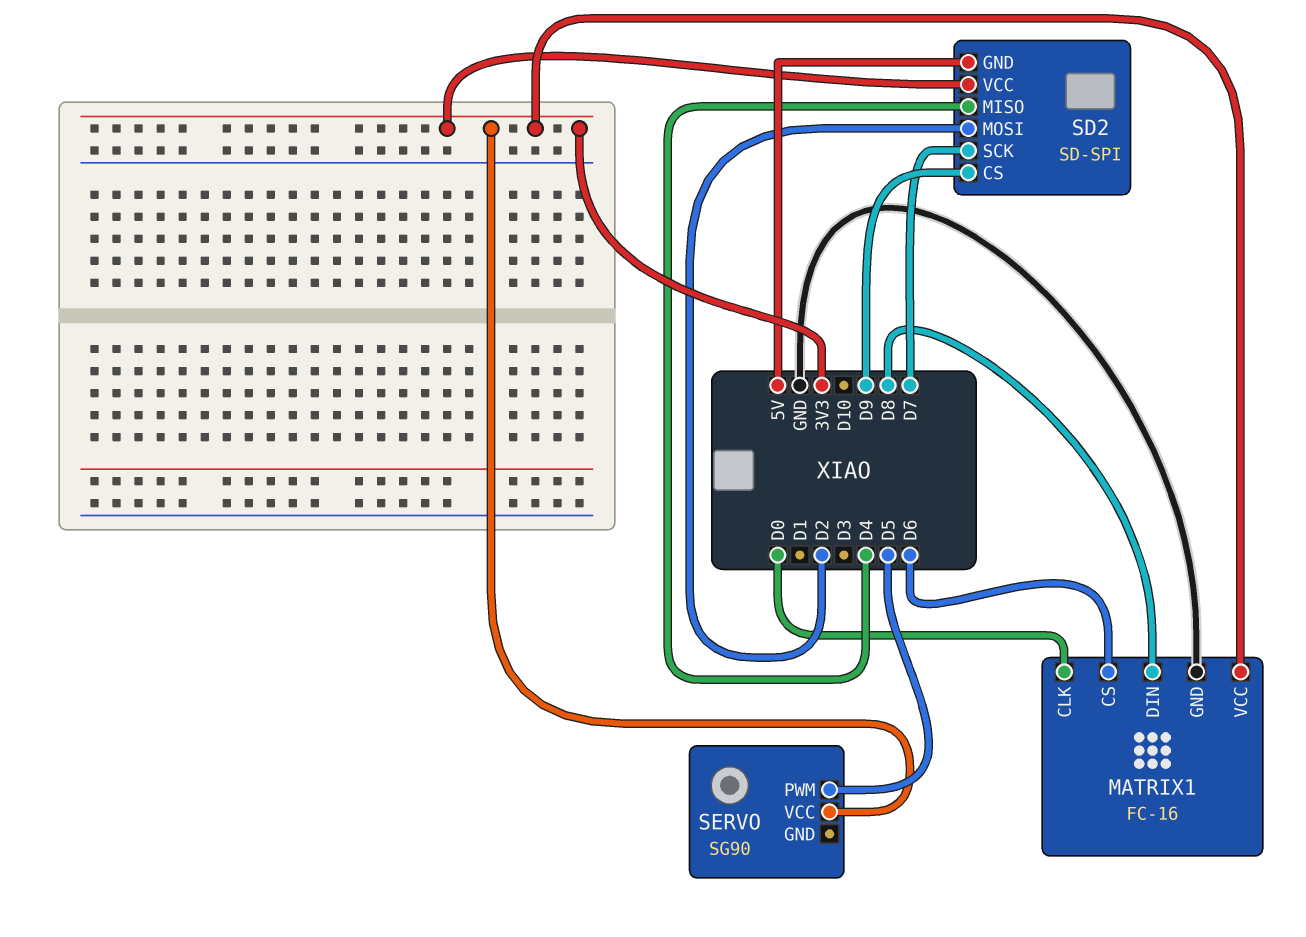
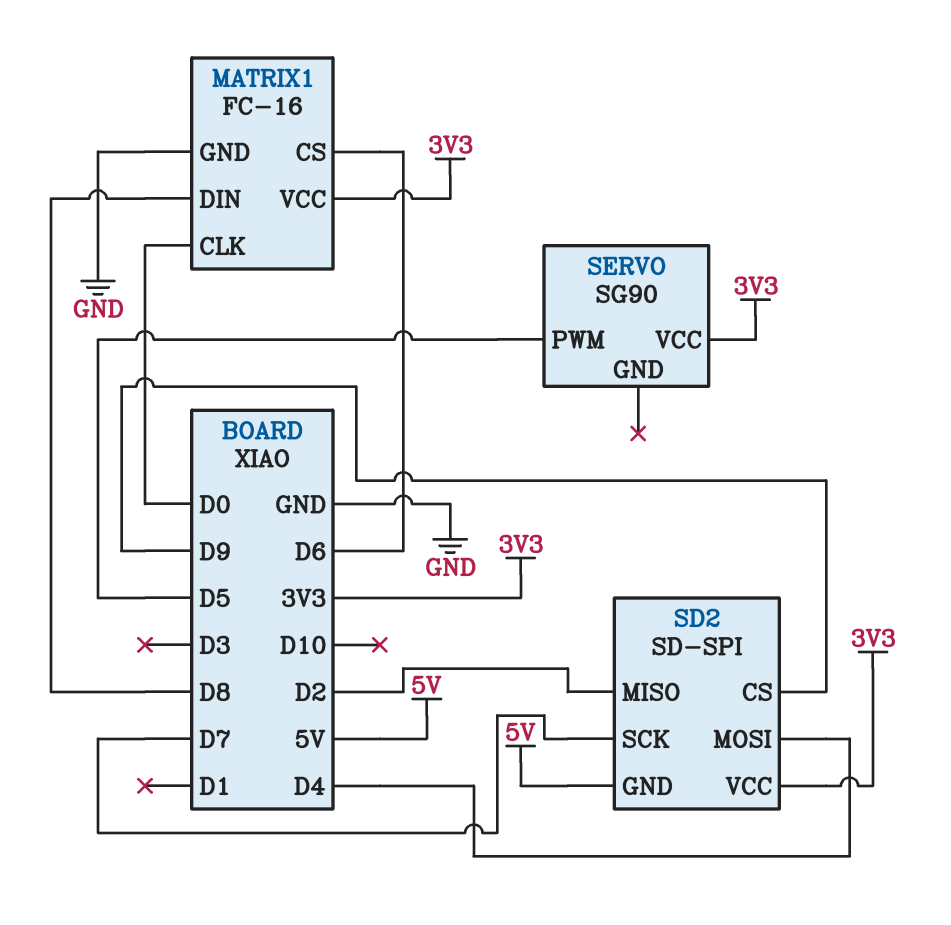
SD2 pin MISO: D4 -> D2
SD2 pin MOSI: D2 -> D4

